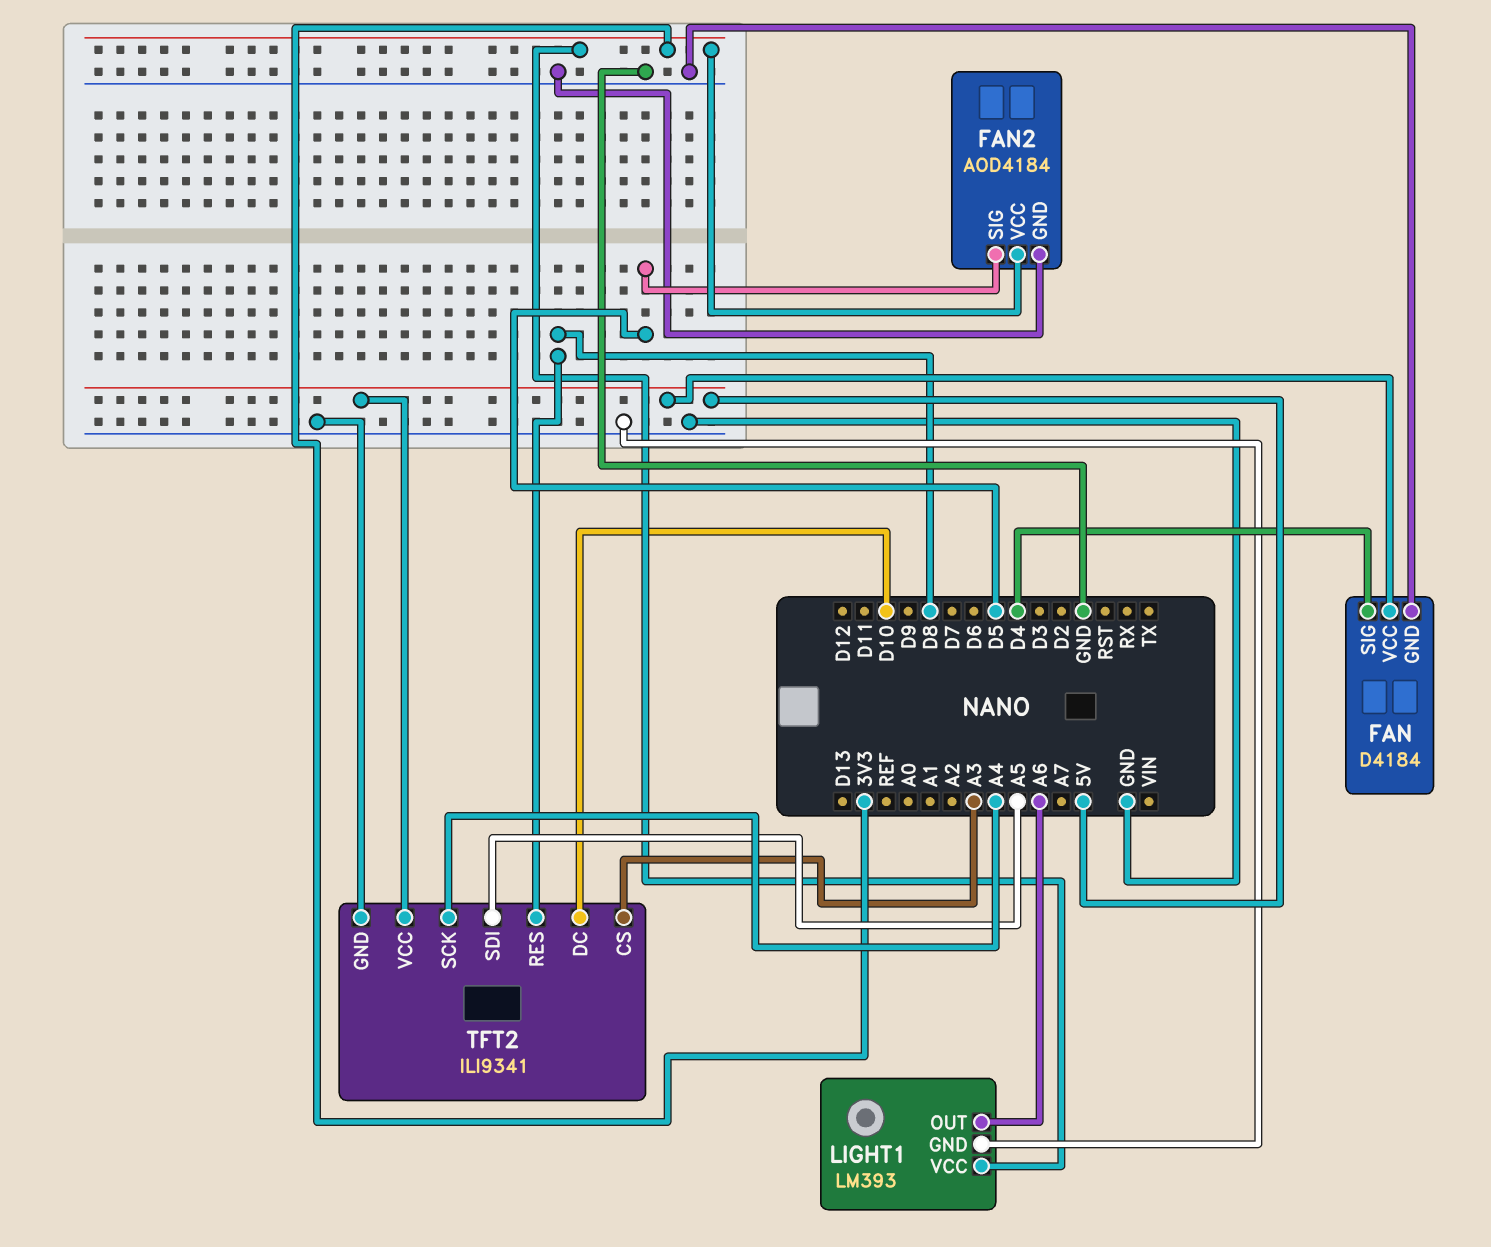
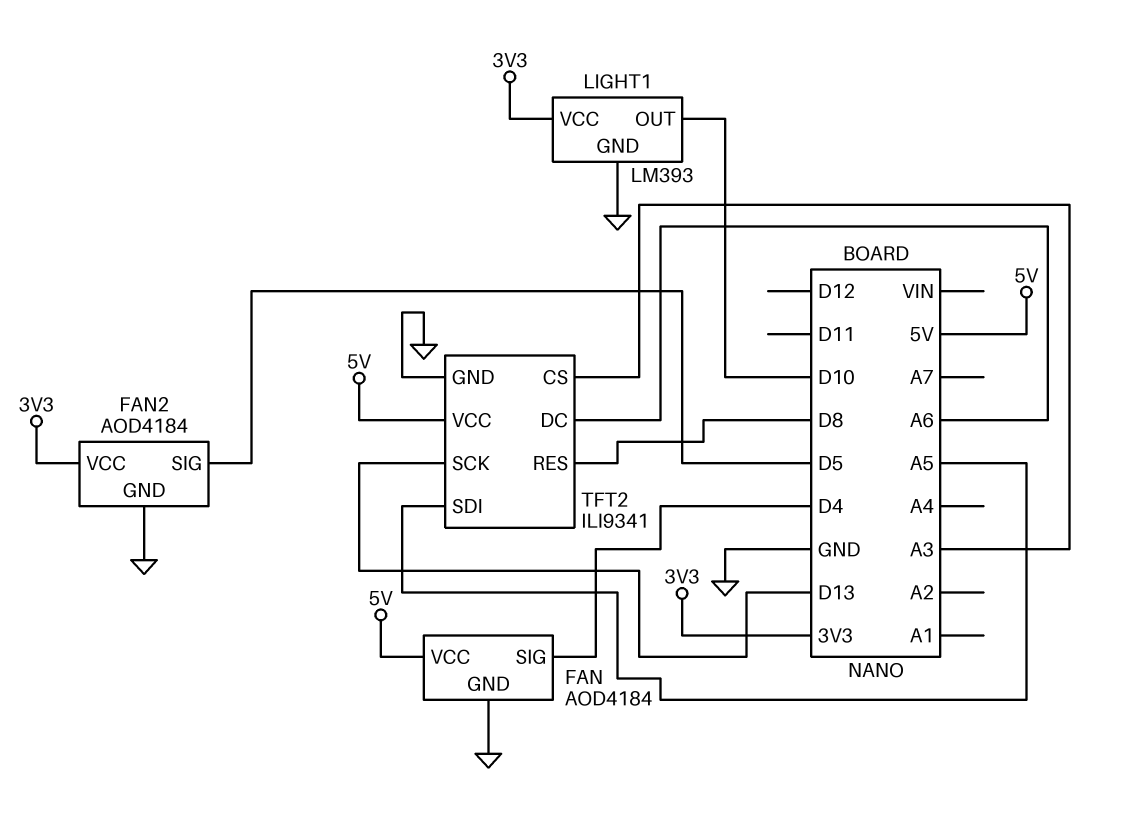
FAN: D4184 -> AOD4184
LIGHT1 pin OUT: A6 -> D10
TFT2 pin DC: D10 -> A6
TFT2 pin SCK: A4 -> D13

